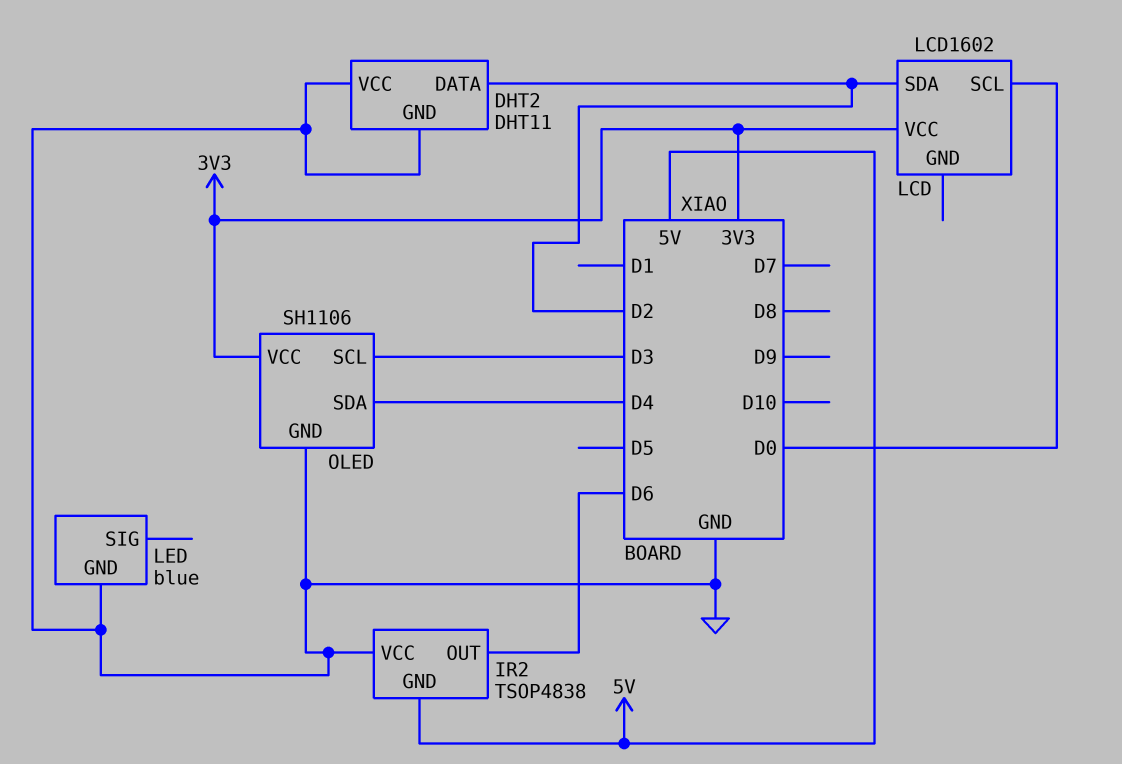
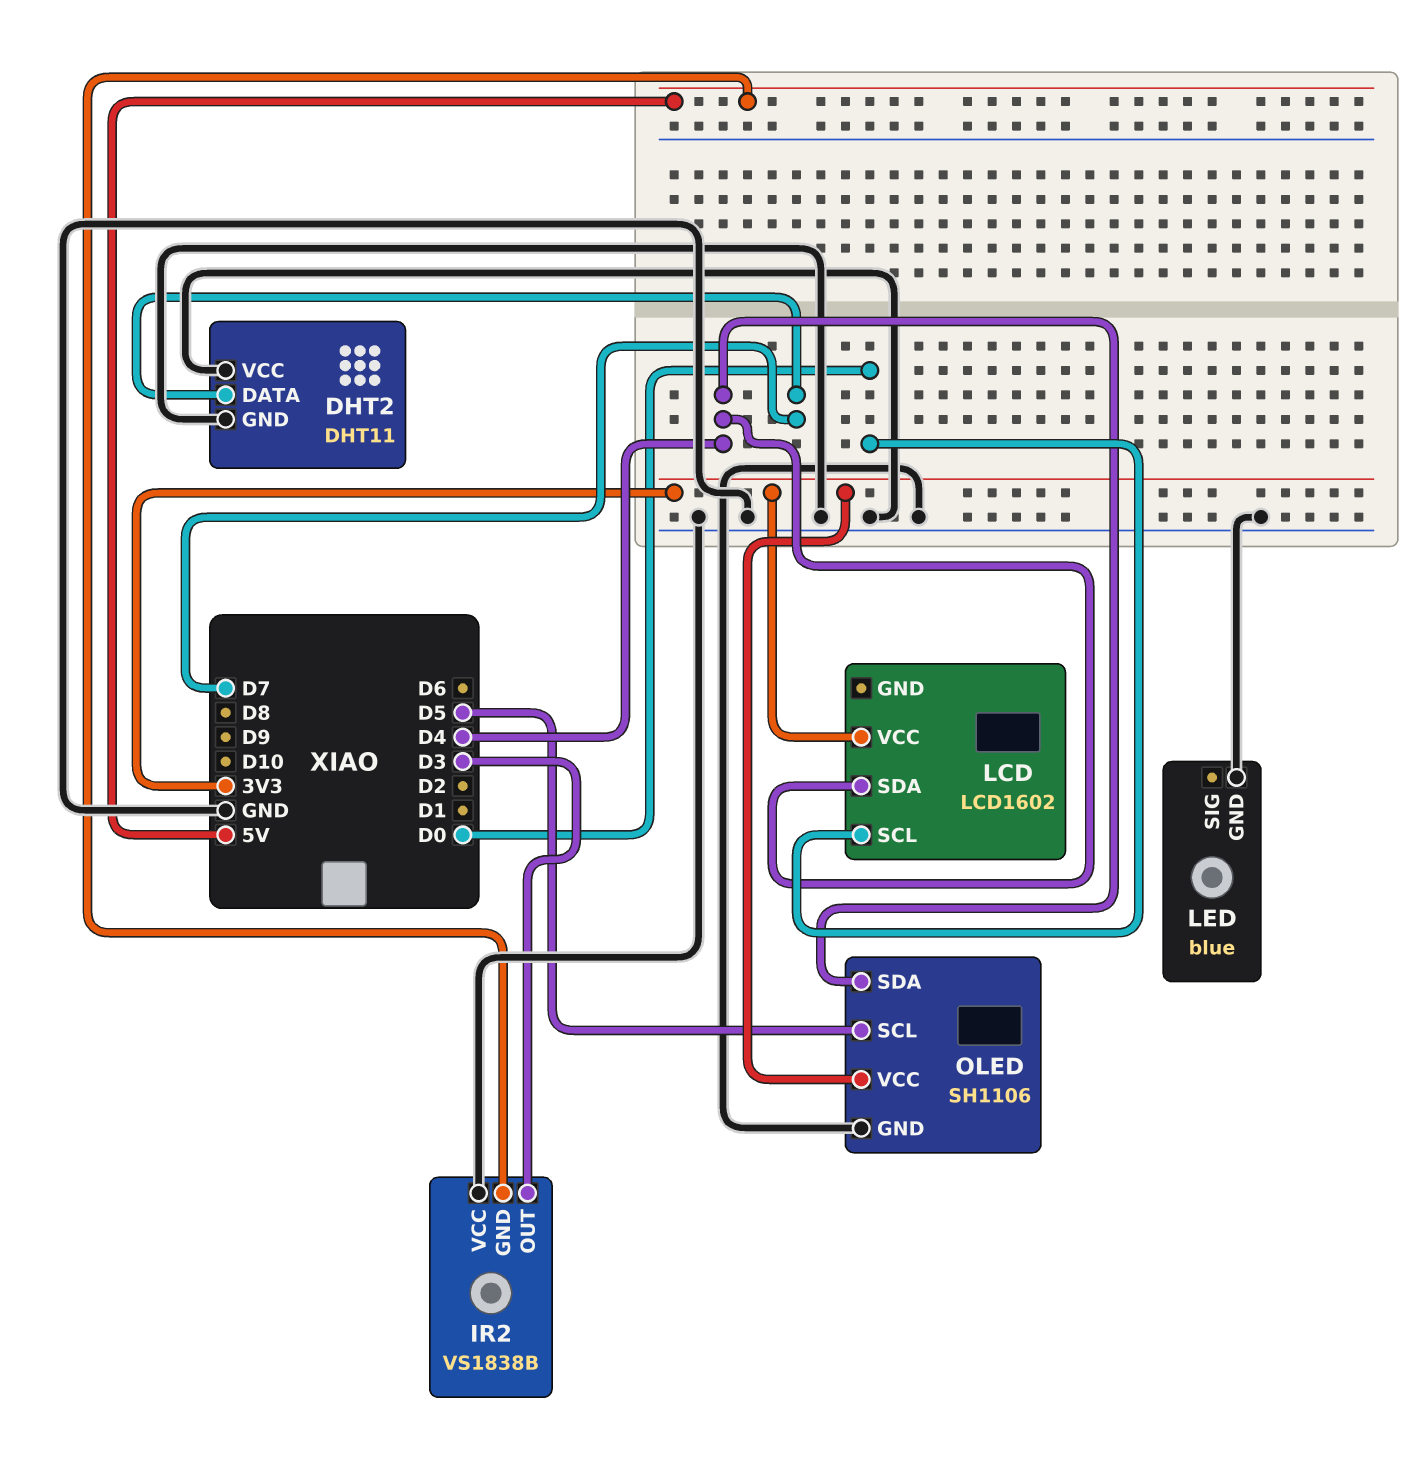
DHT2 pin DATA: D2 -> D7
IR2: TSOP4838 -> VS1838B
IR2 pin OUT: D6 -> D3
LCD pin SDA: D2 -> D4
OLED pin SCL: D3 -> D5

